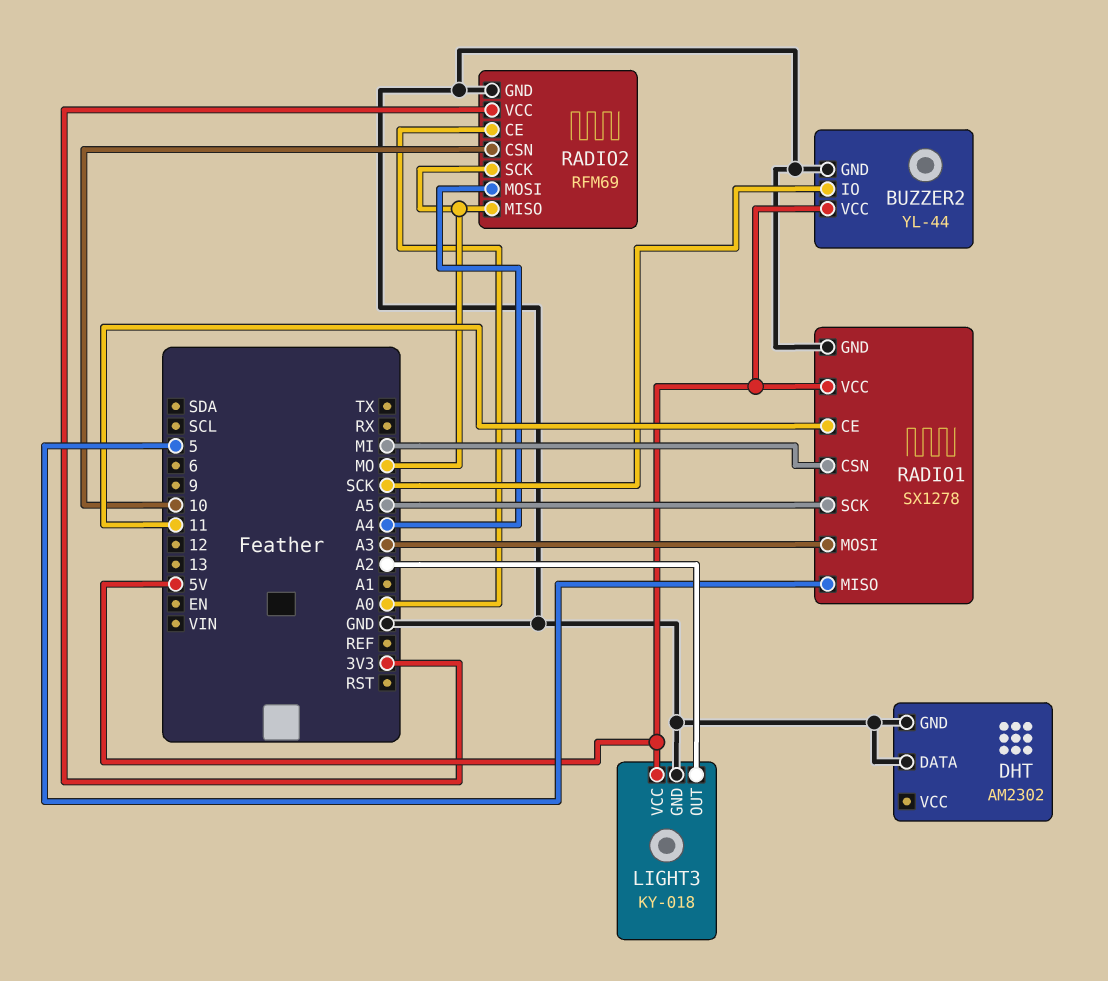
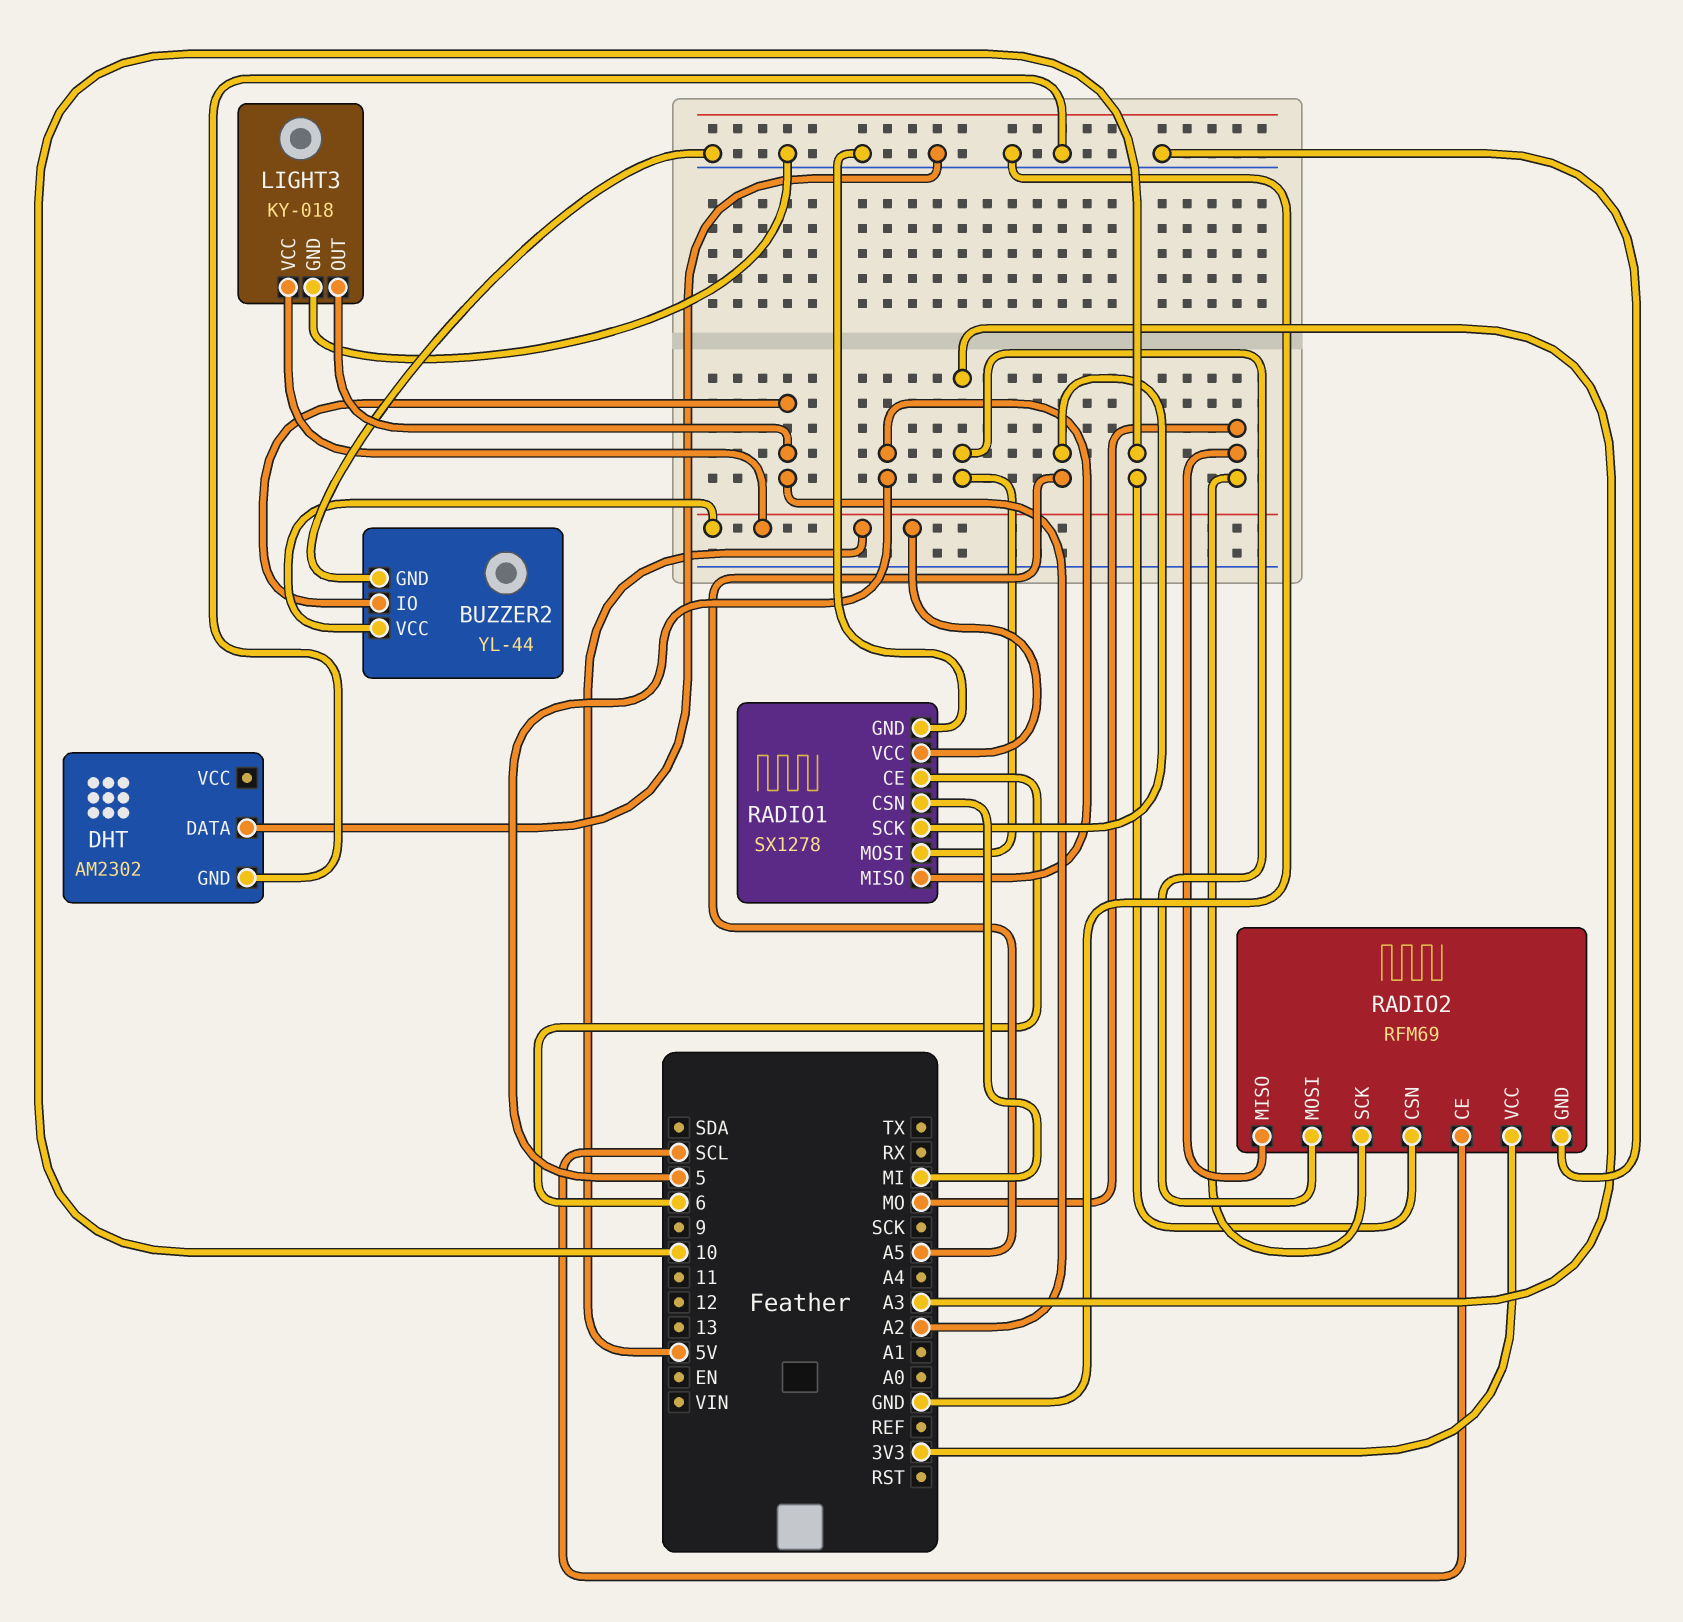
BUZZER2 pin IO: SCK -> A2
RADIO1 pin CE: 11 -> 6
RADIO2 pin CE: A0 -> SCL
RADIO2 pin MOSI: A4 -> A3

